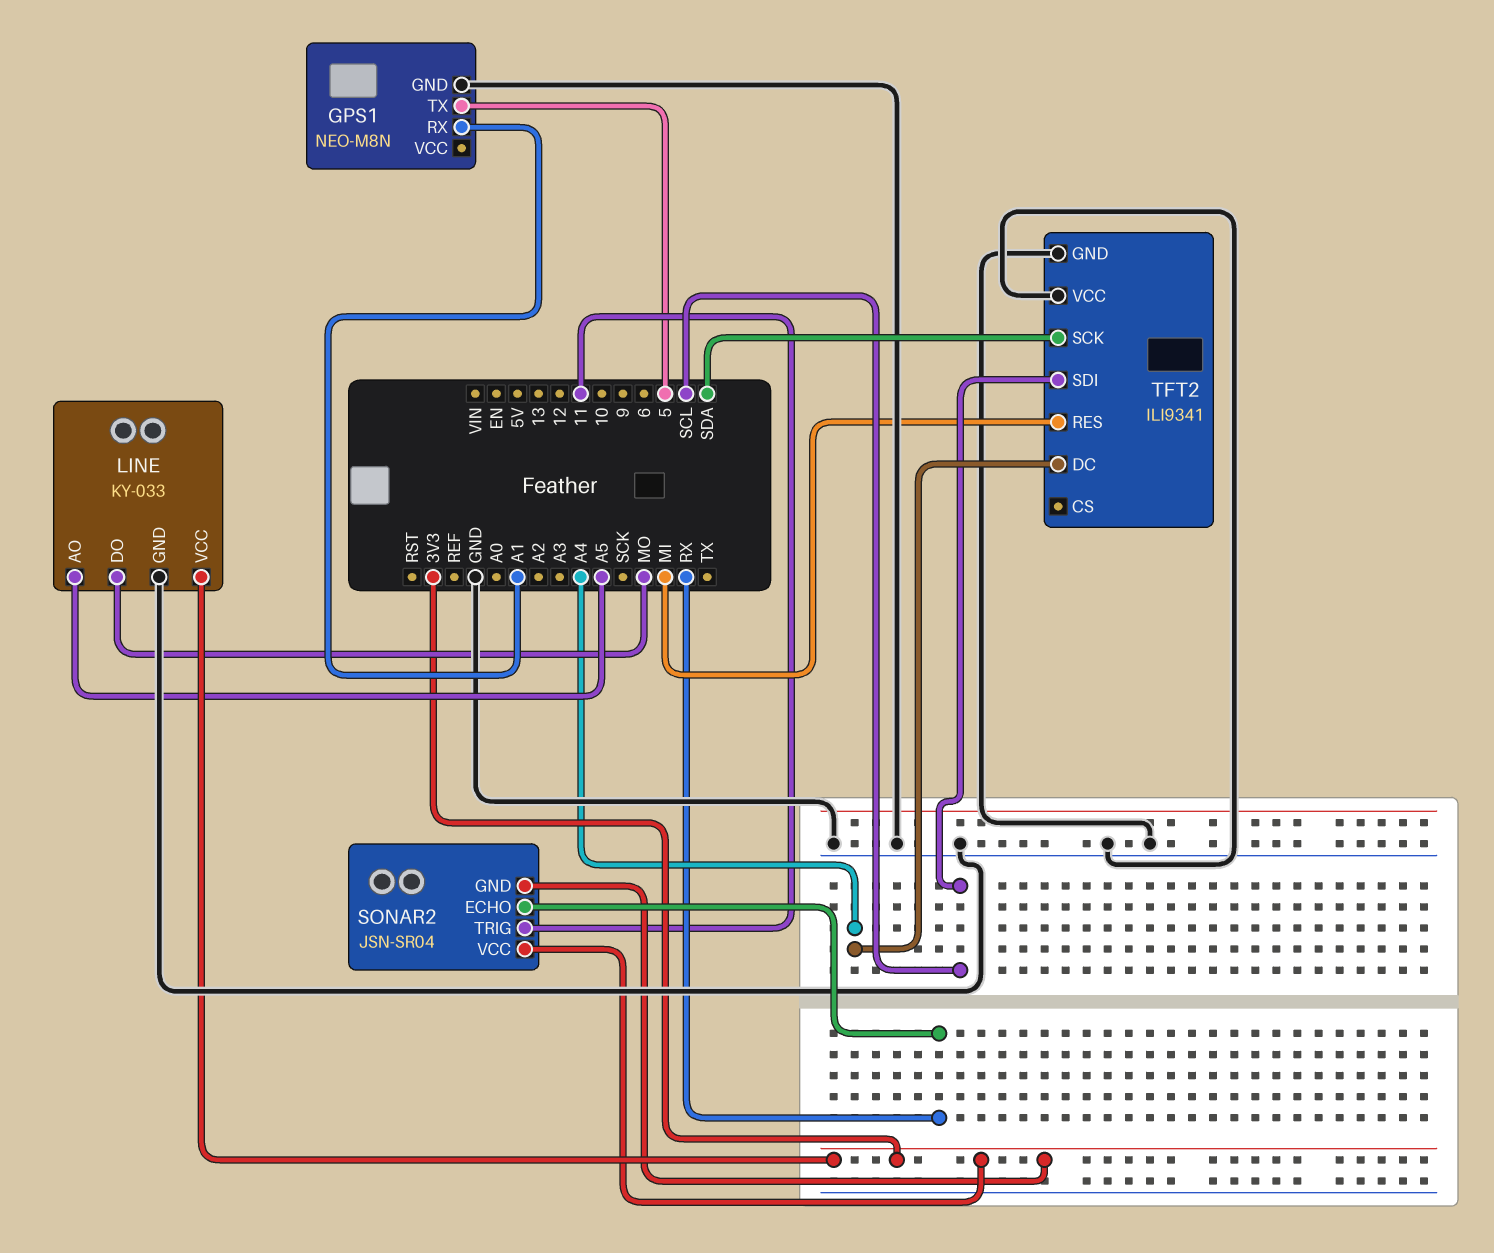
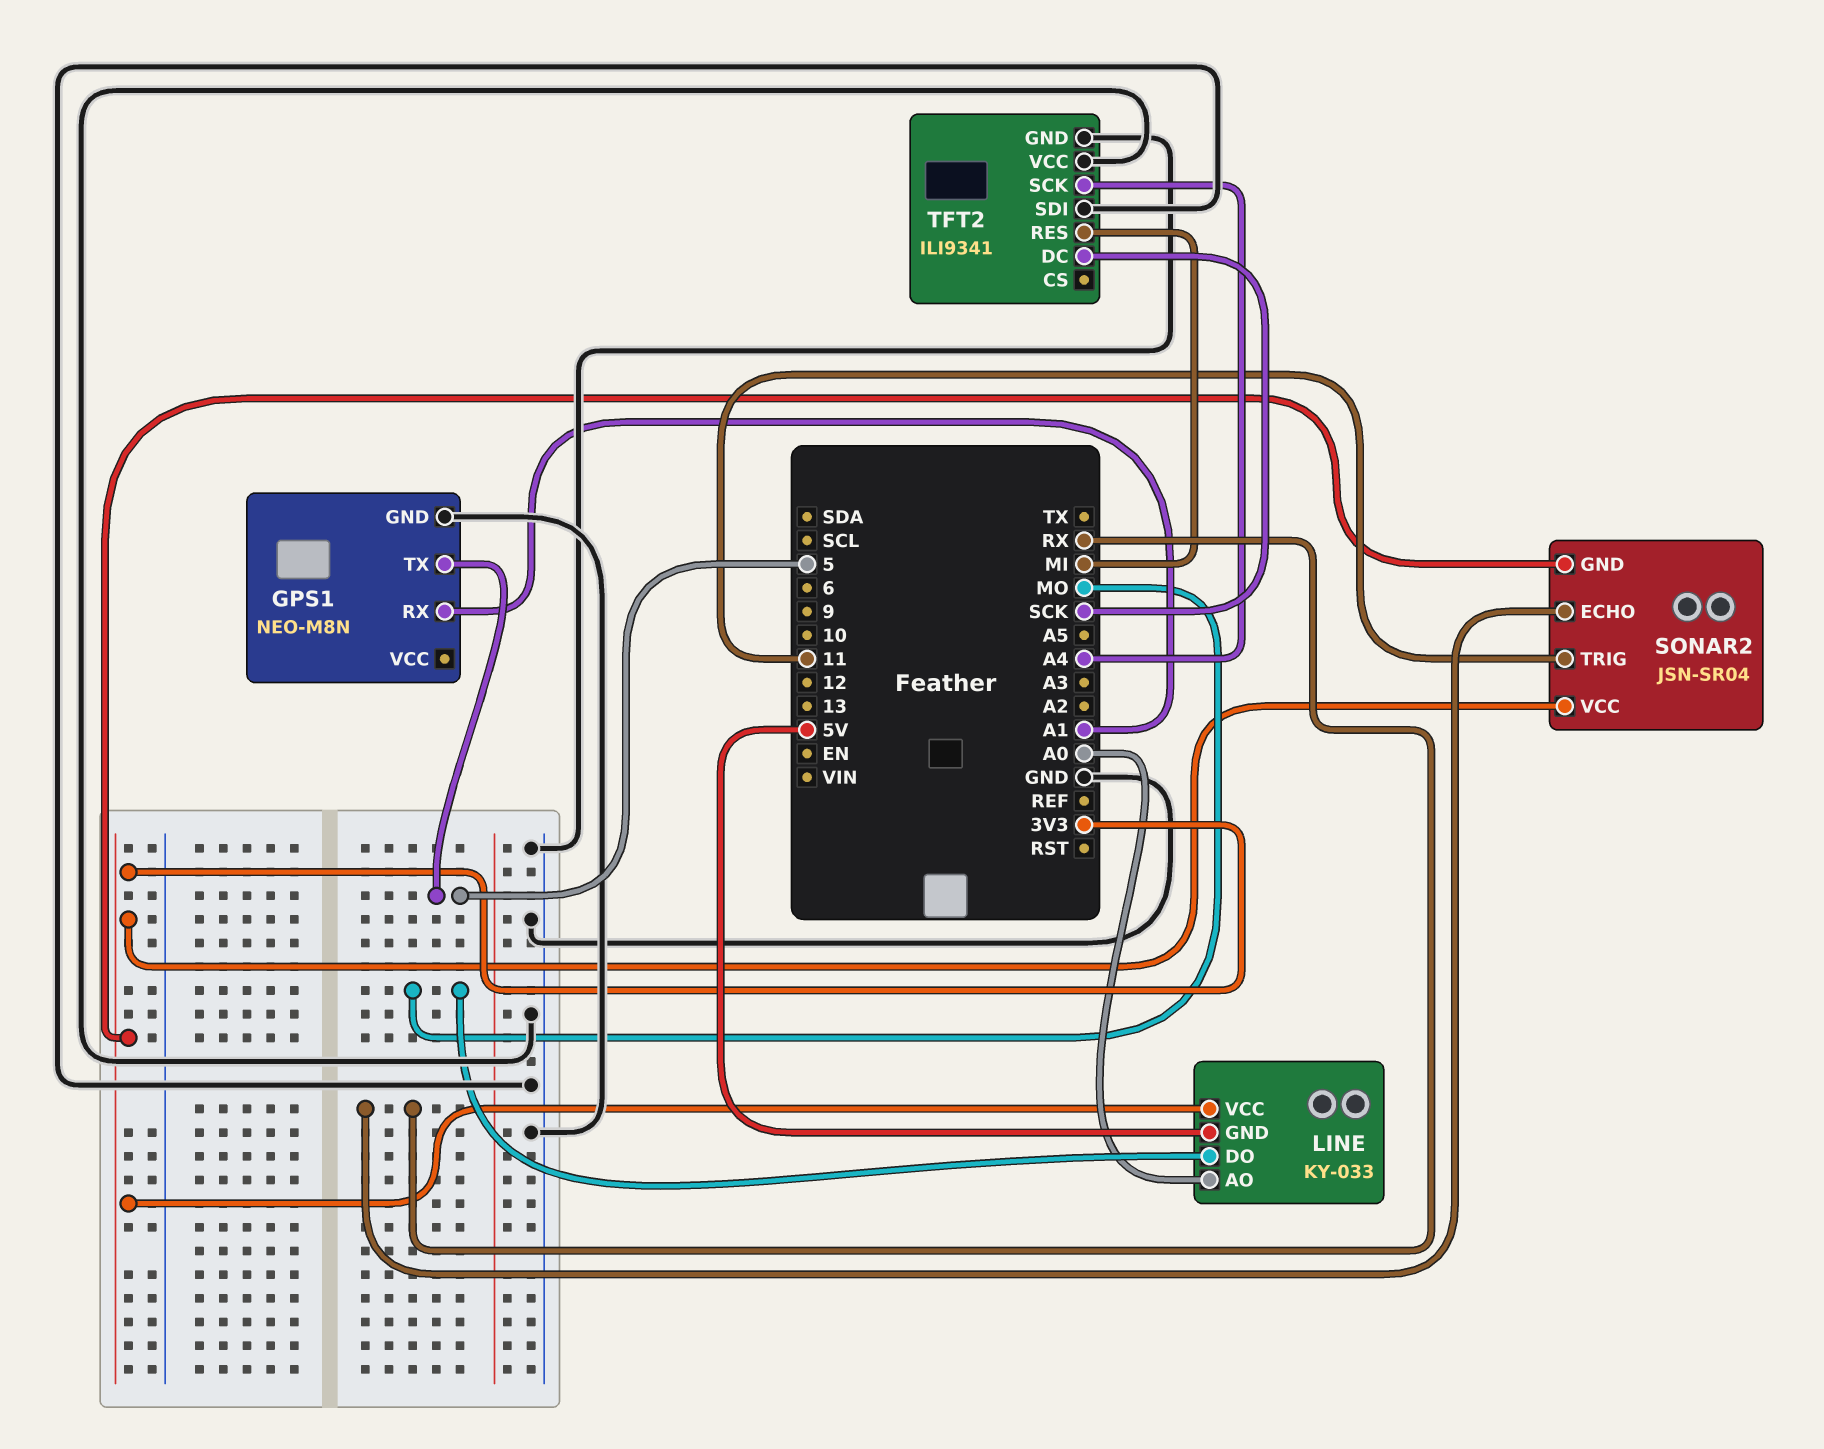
LINE pin AO: A5 -> A0
LINE pin GND: GND -> 5V
TFT2 pin DC: A4 -> SCK
TFT2 pin SCK: SDA -> A4
TFT2 pin SDI: SCL -> GND

